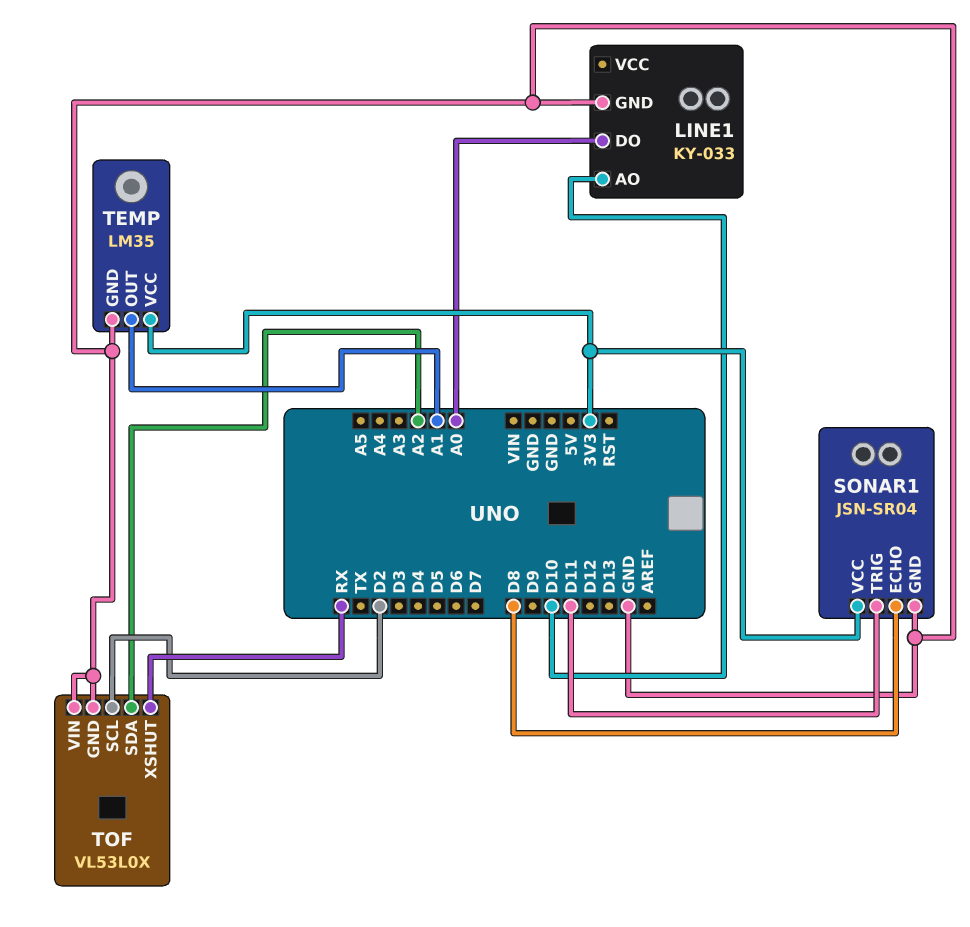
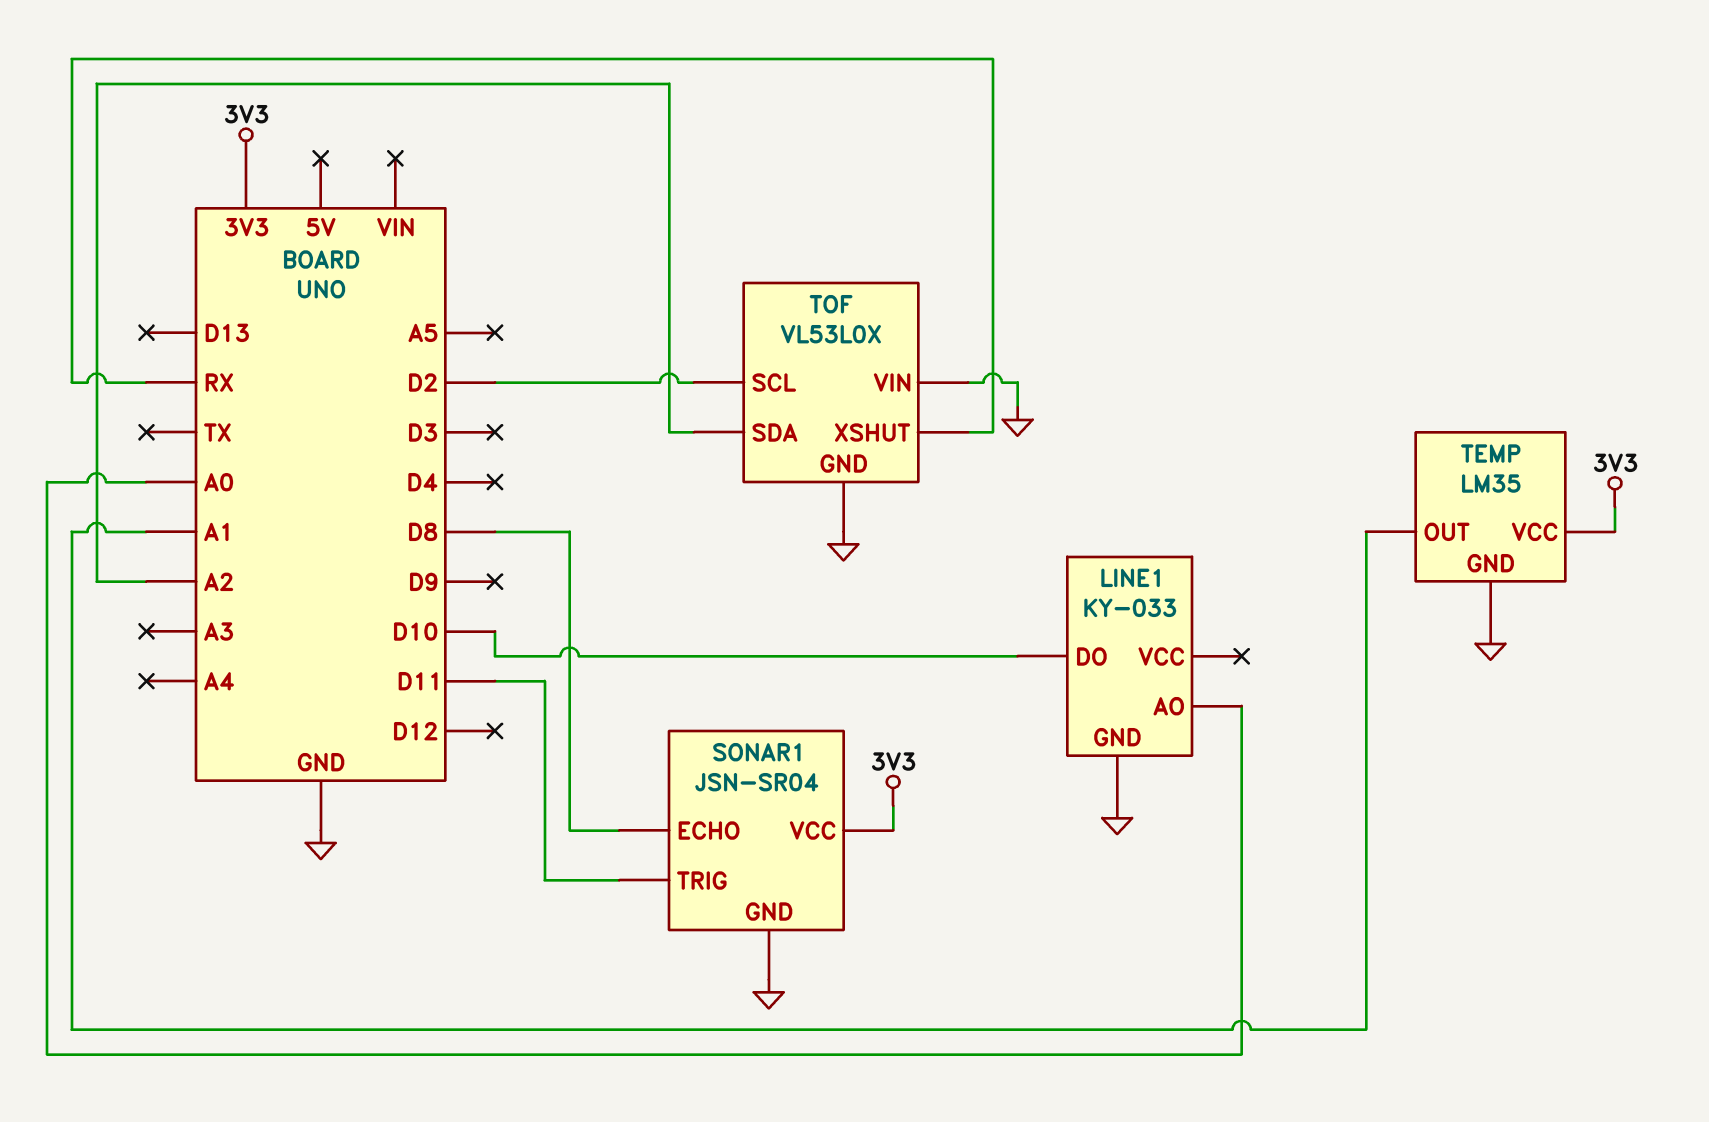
LINE1 pin AO: D10 -> A0
LINE1 pin DO: A0 -> D10

